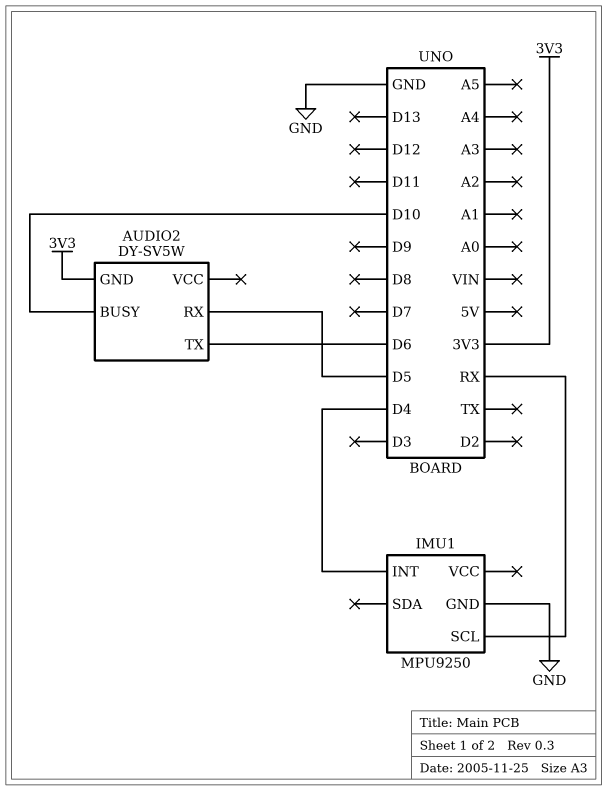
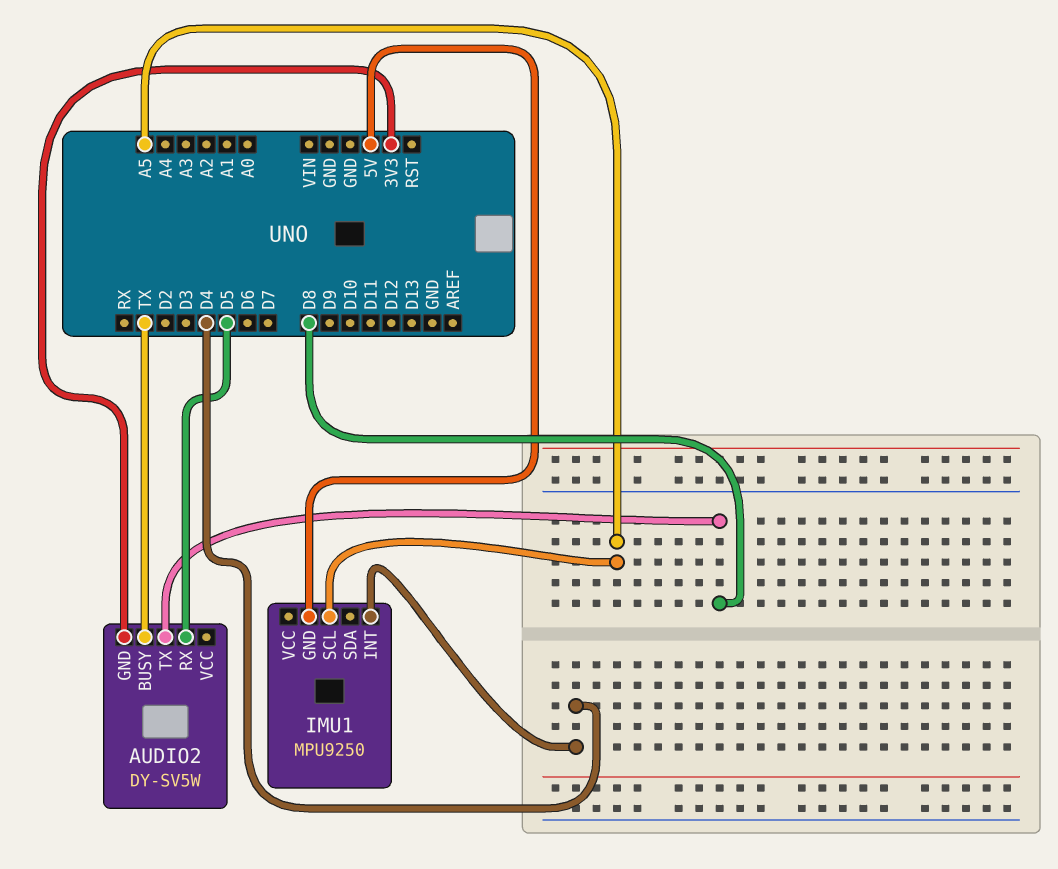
AUDIO2 pin BUSY: D10 -> TX
AUDIO2 pin TX: D6 -> D8
IMU1 pin GND: GND -> 5V
IMU1 pin SCL: RX -> A5

